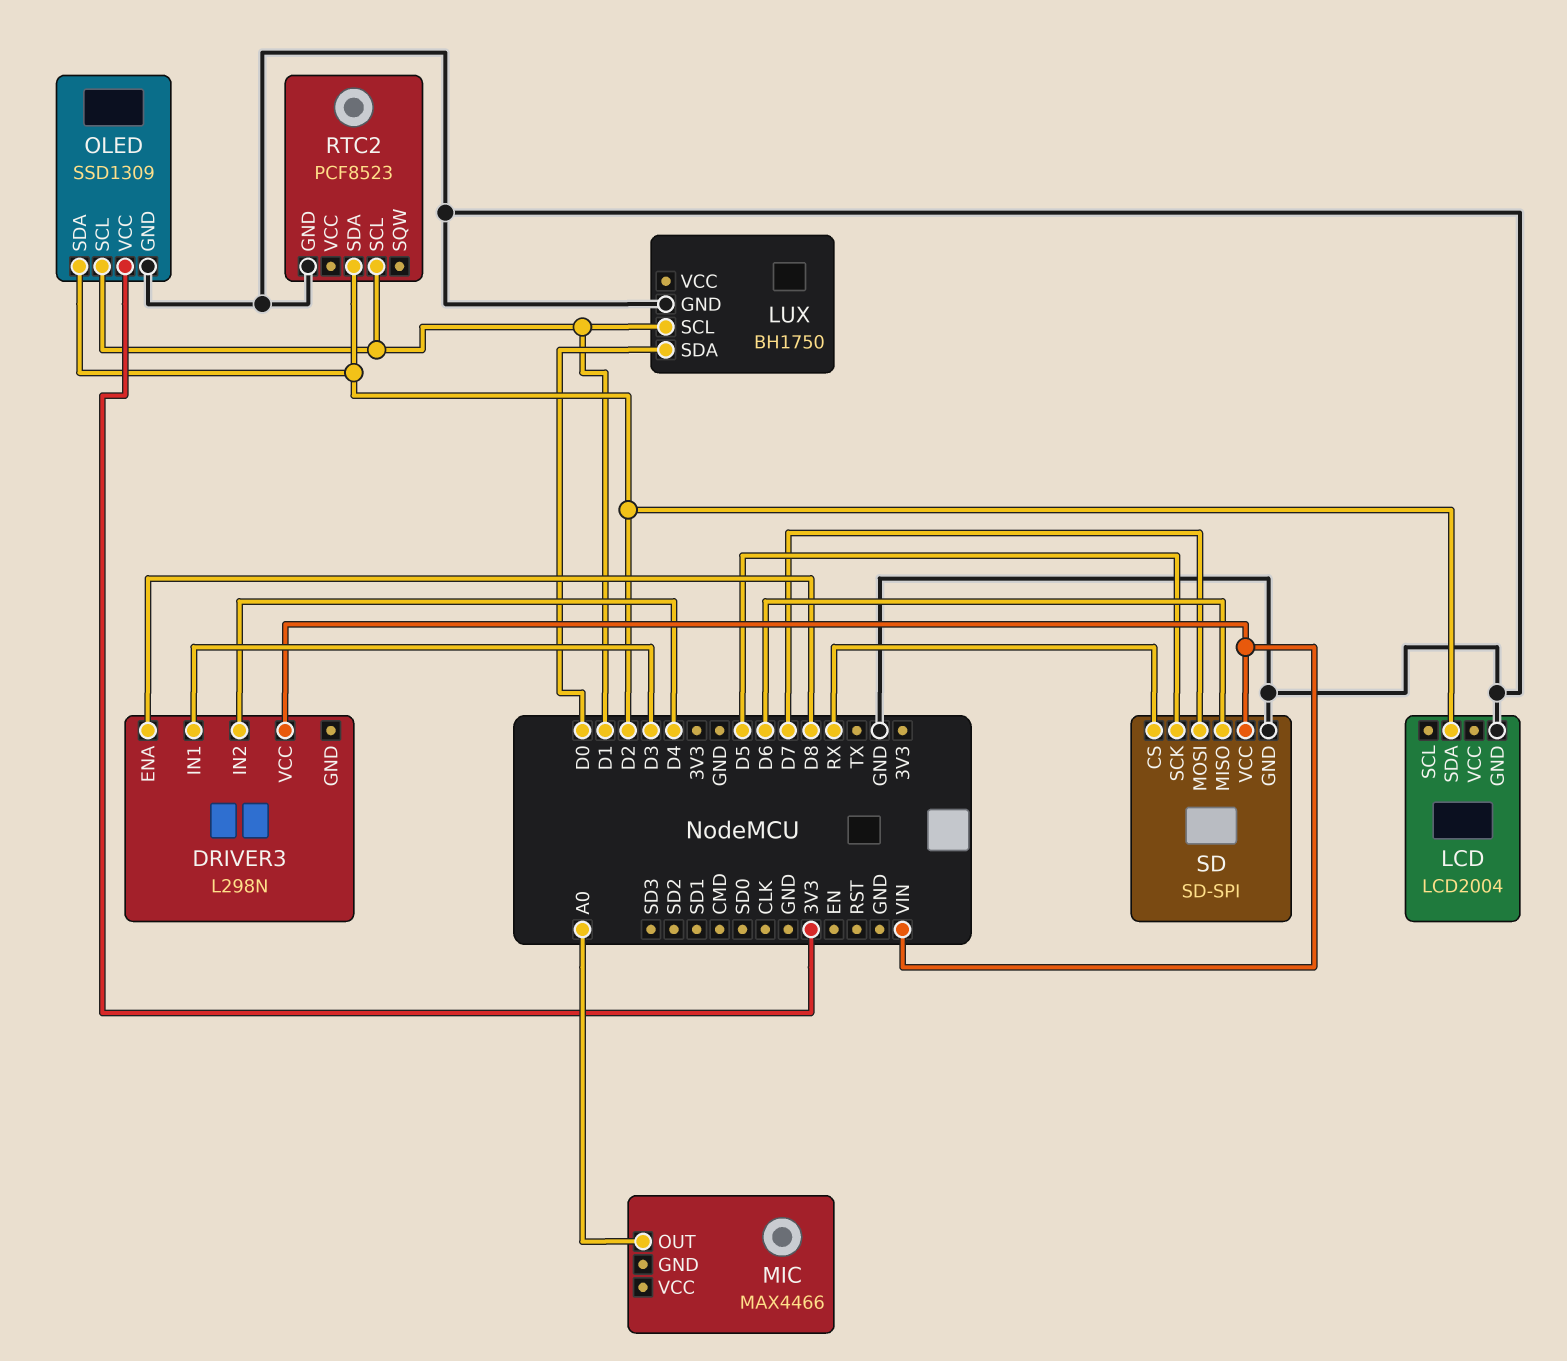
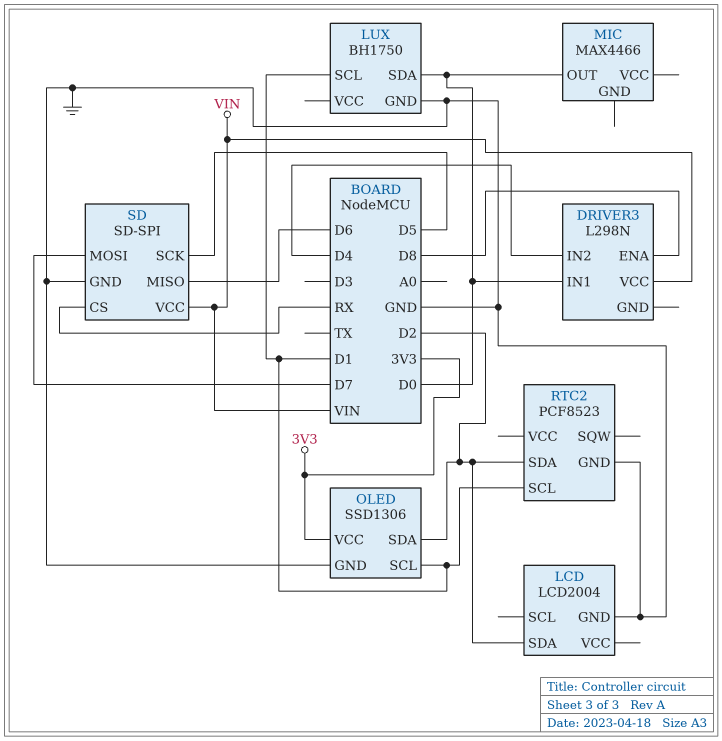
DRIVER3 pin IN1: D3 -> D0
MIC pin OUT: A0 -> D0
OLED: SSD1309 -> SSD1306

